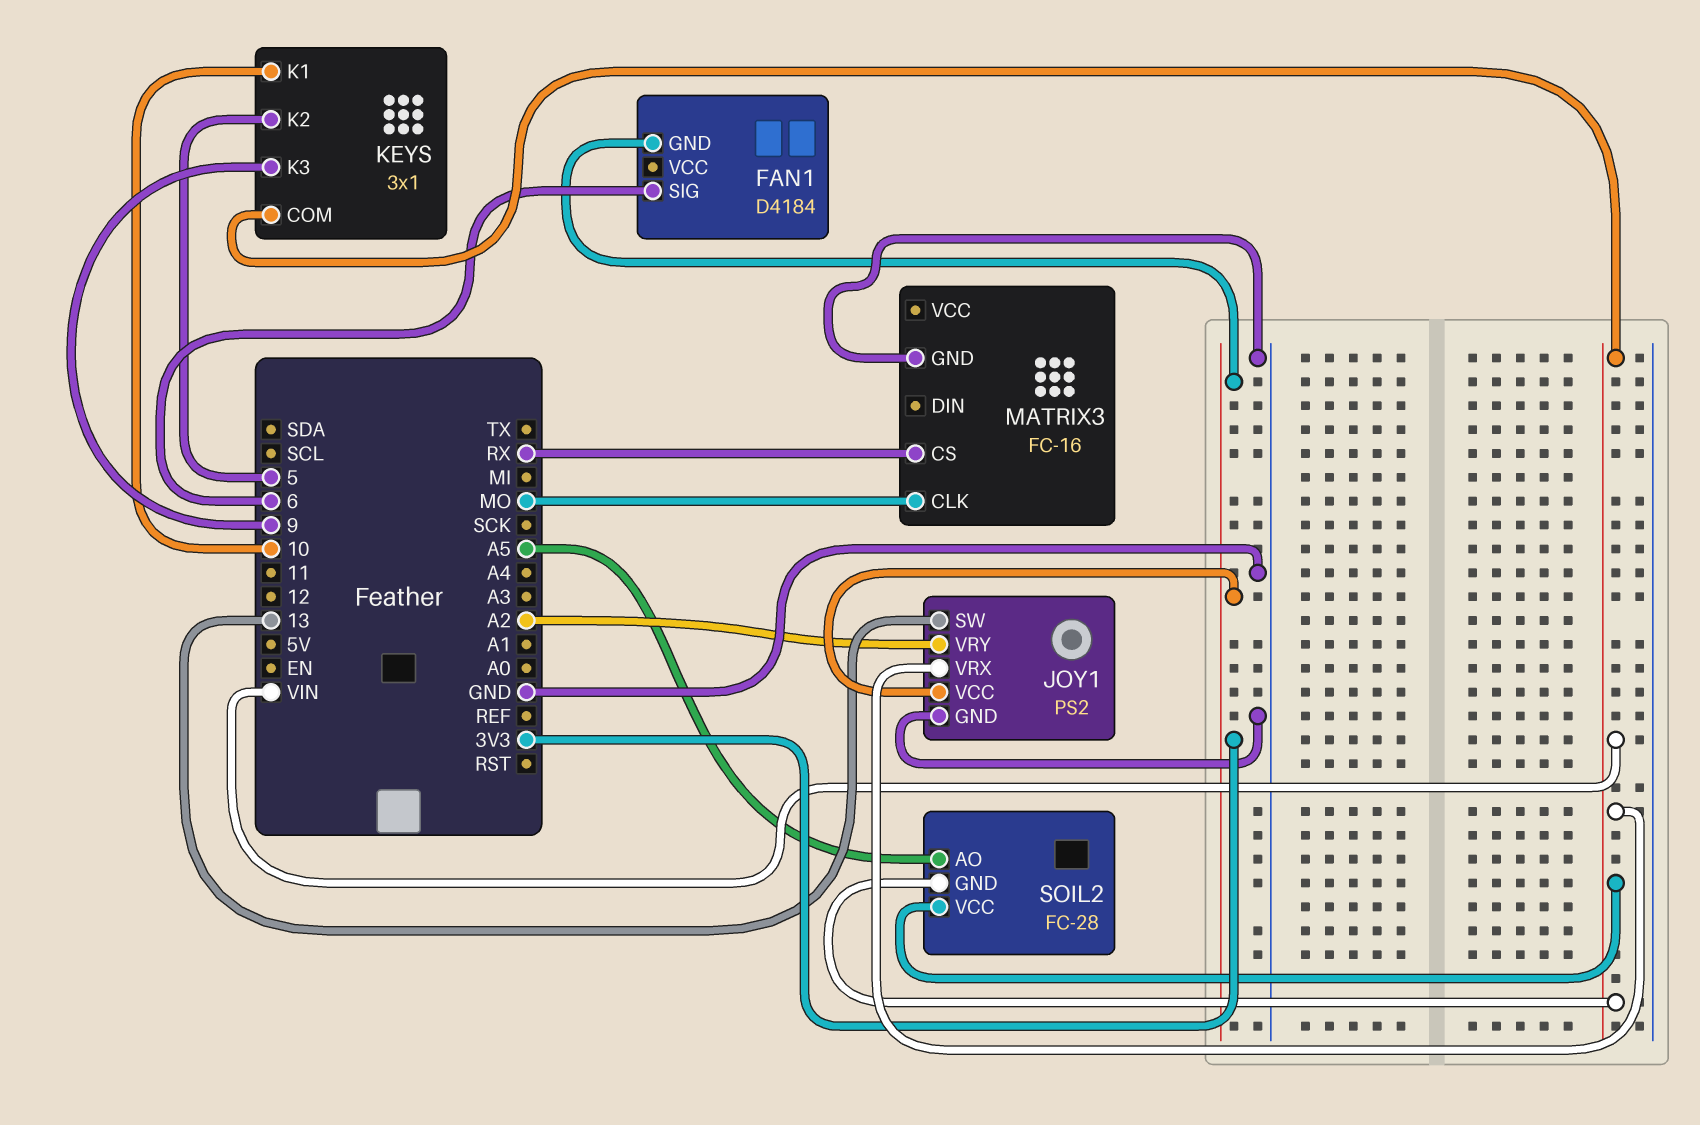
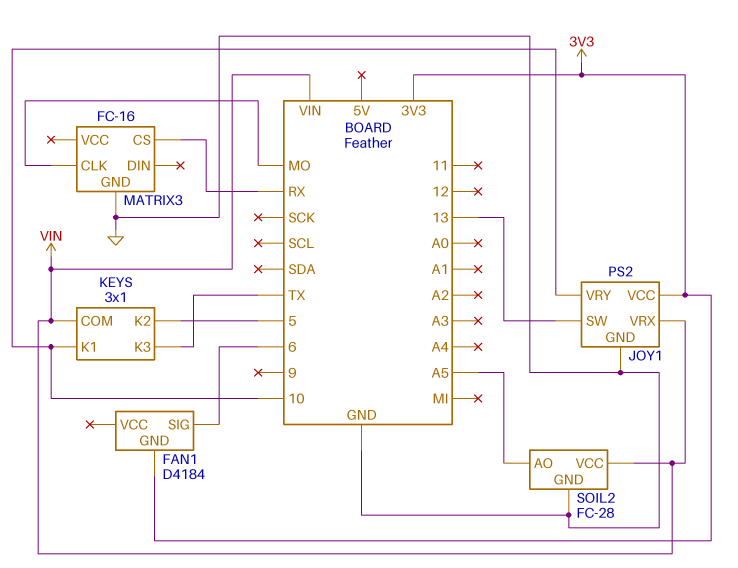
JOY1 pin VRY: A2 -> 10
KEYS pin K3: 9 -> TX
SOIL2 pin GND: VIN -> GND

